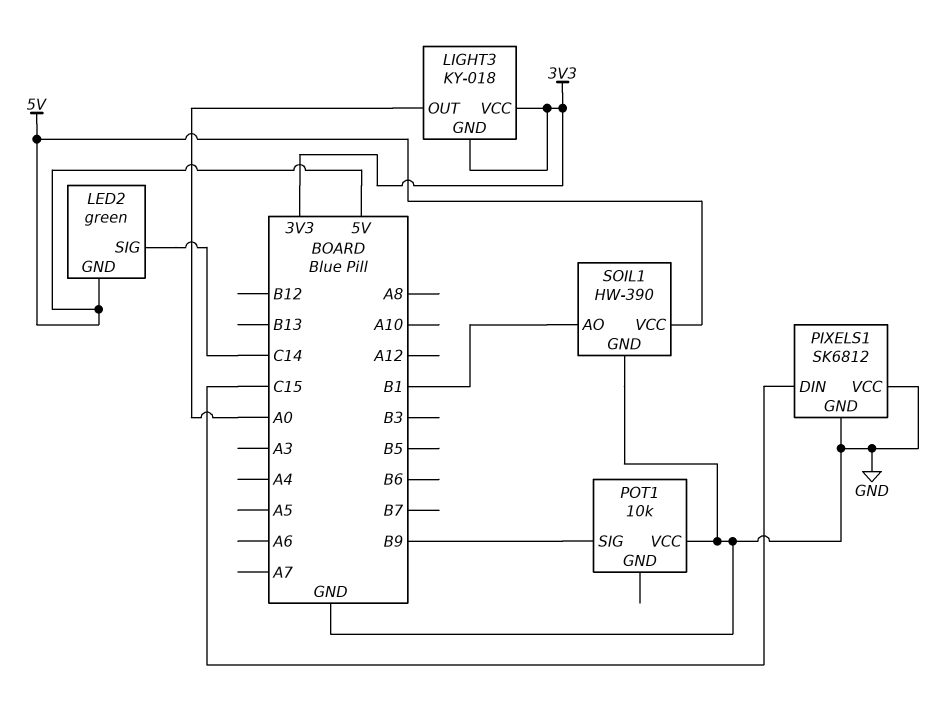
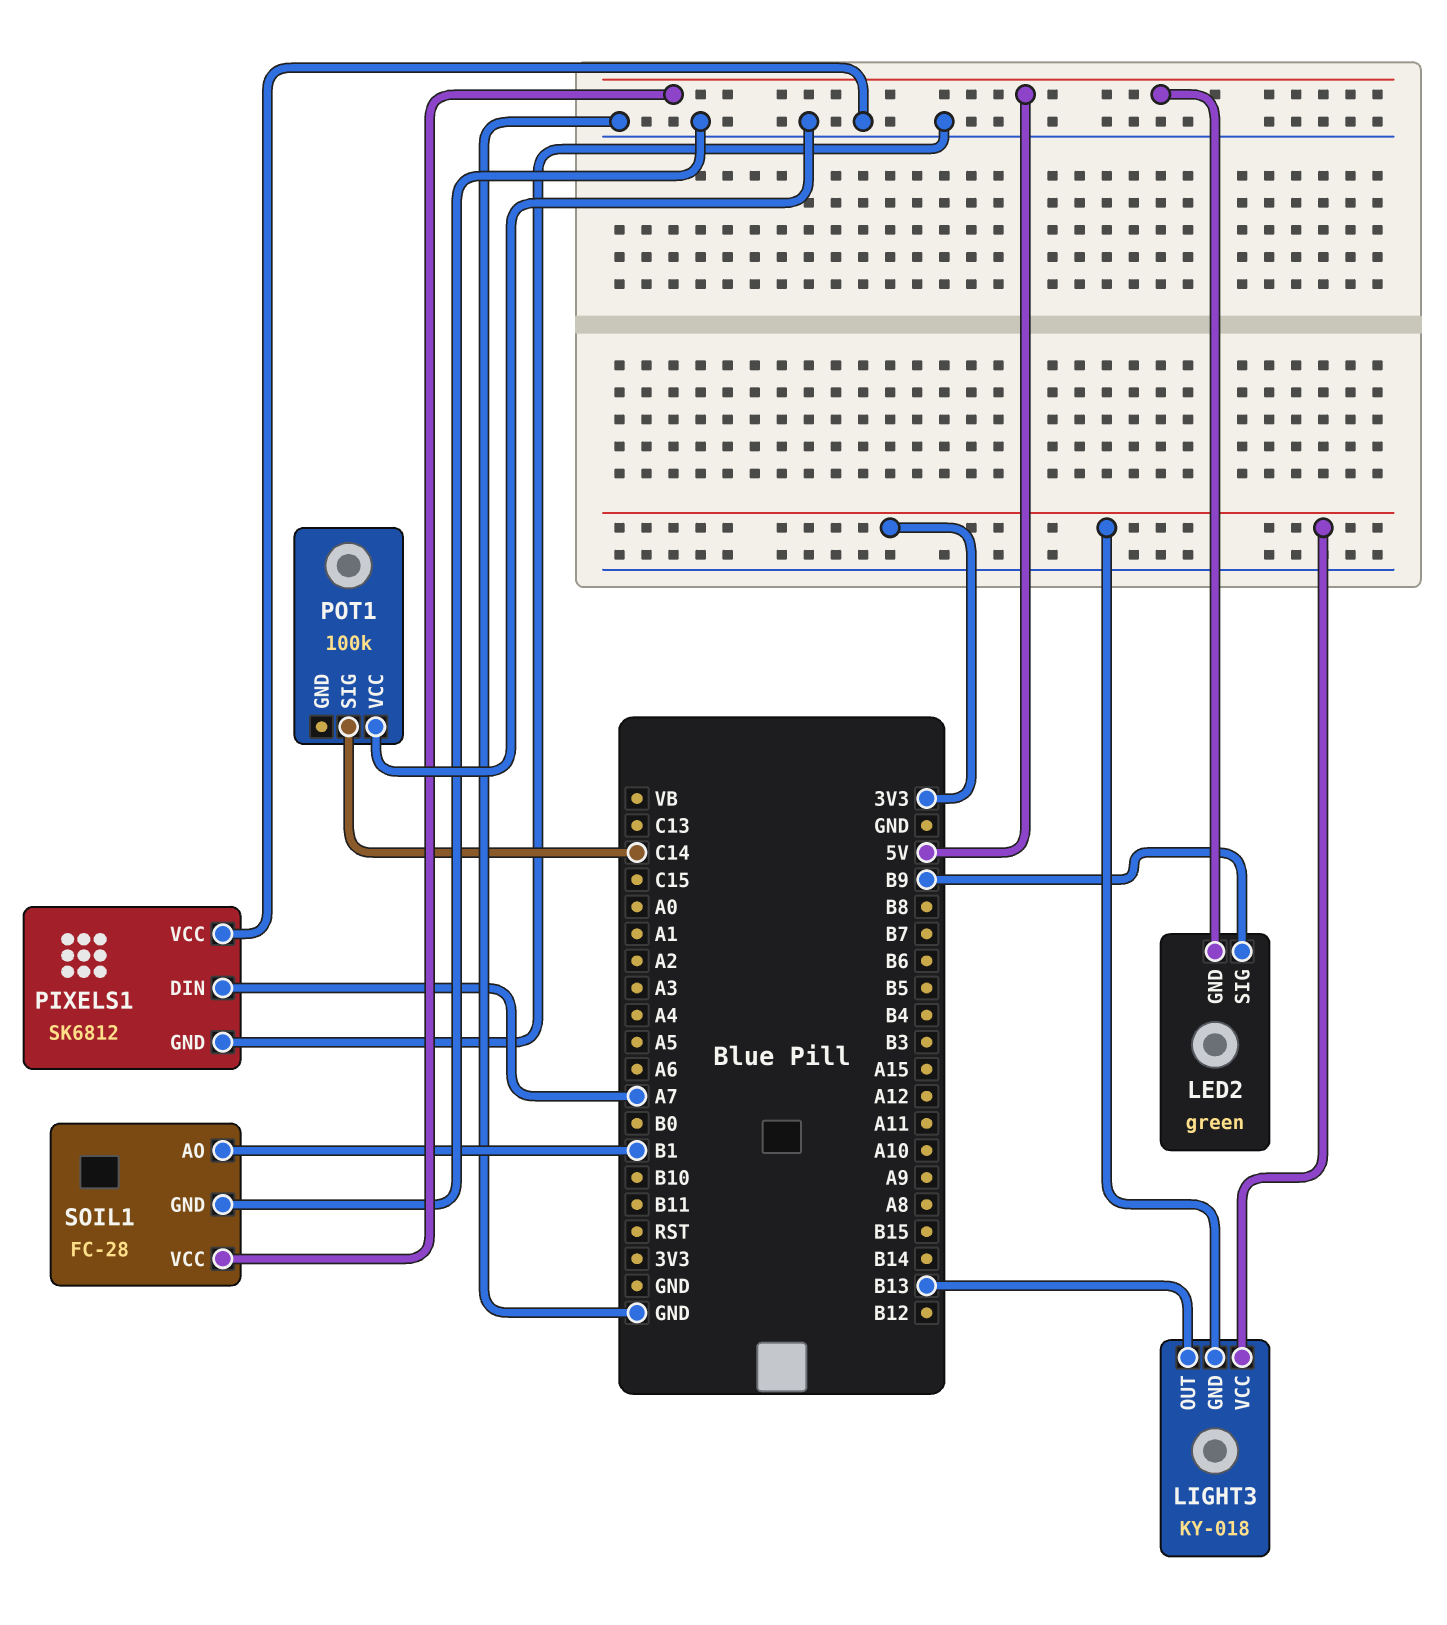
LED2 pin SIG: C14 -> B9
LIGHT3 pin OUT: A0 -> B13
PIXELS1 pin DIN: C15 -> A7
POT1: 10k -> 100k
POT1 pin SIG: B9 -> C14
SOIL1: HW-390 -> FC-28

